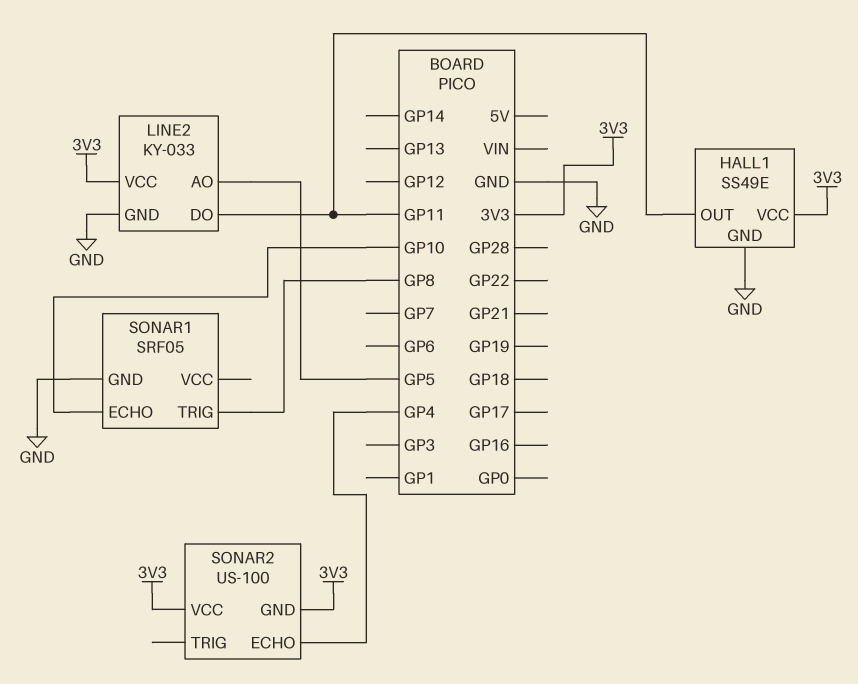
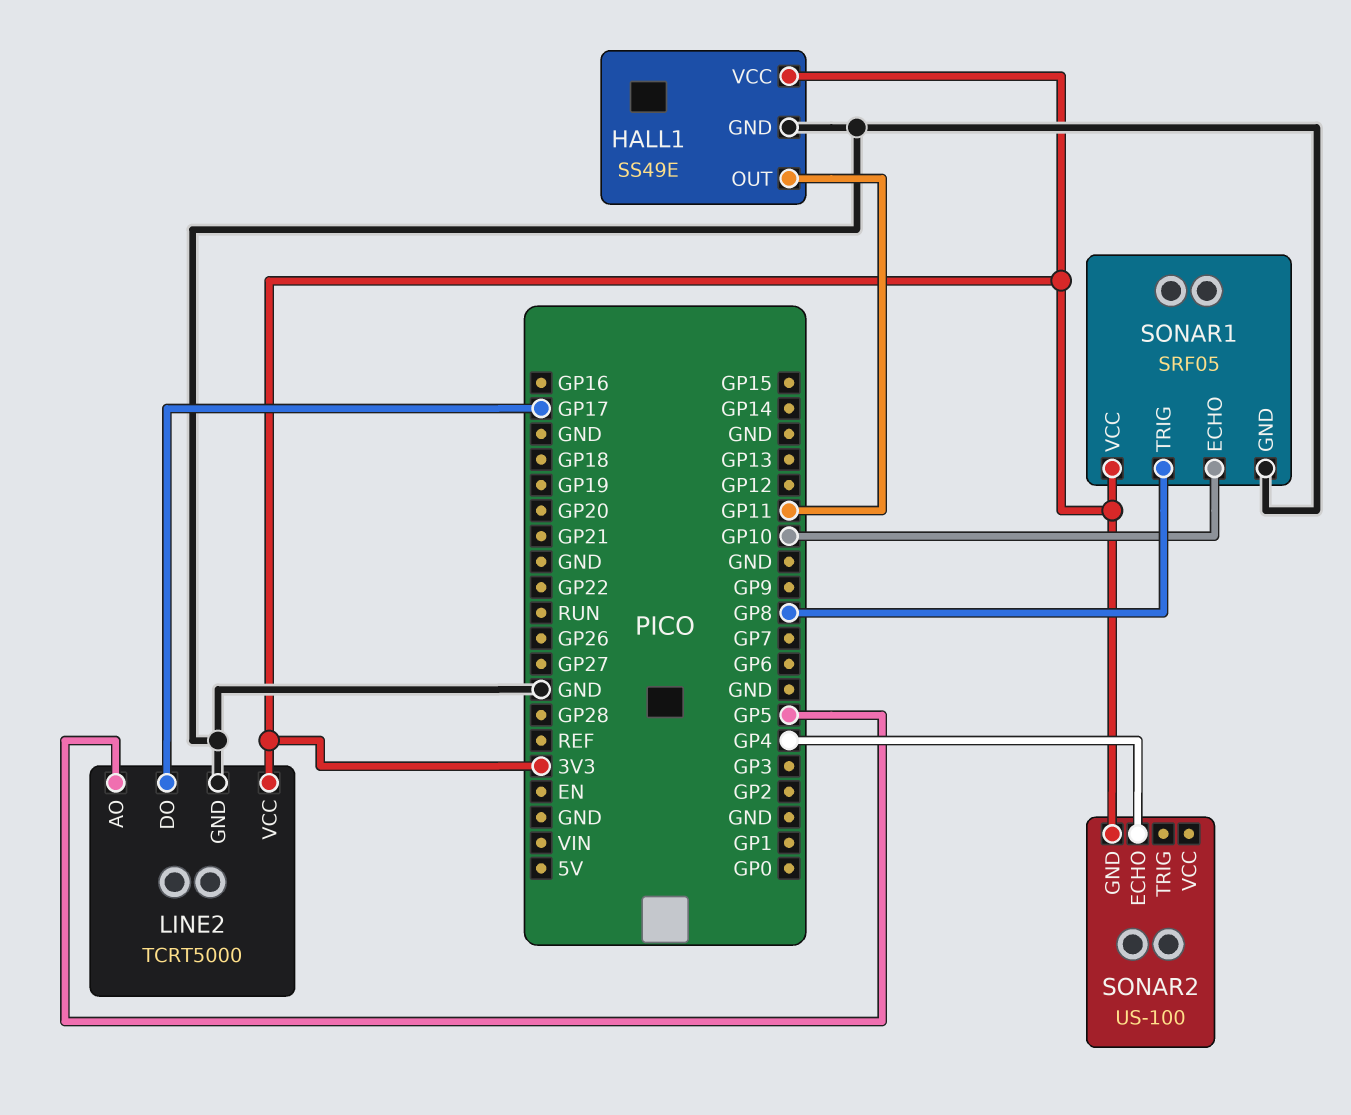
LINE2: KY-033 -> TCRT5000
LINE2 pin DO: GP11 -> GP17
SONAR1 pin VCC: none -> 3V3
SONAR2 pin VCC: 3V3 -> none

